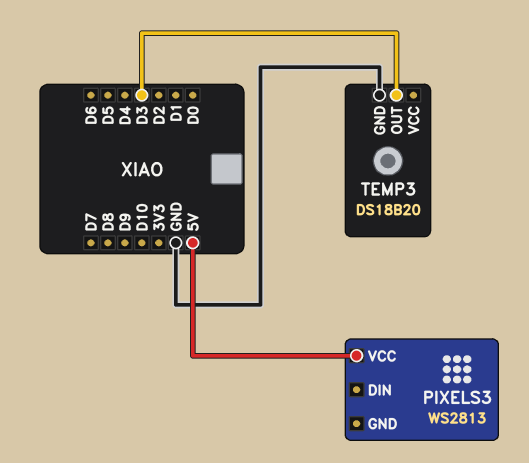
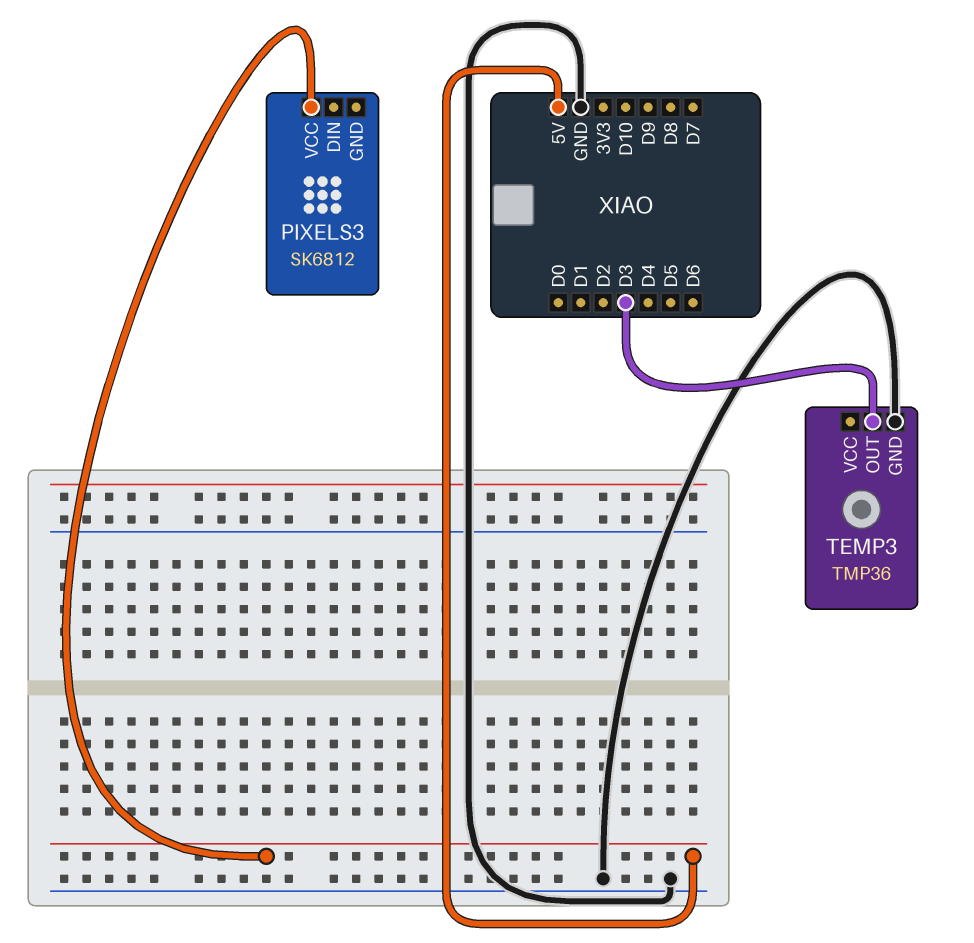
PIXELS3: WS2813 -> SK6812
TEMP3: DS18B20 -> TMP36

